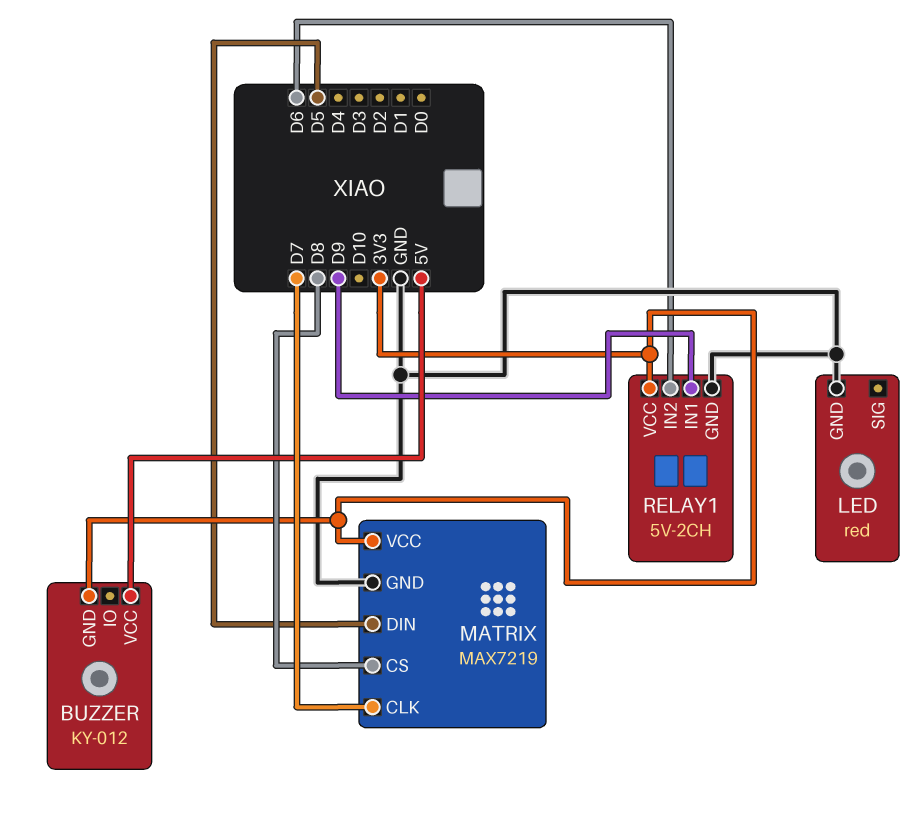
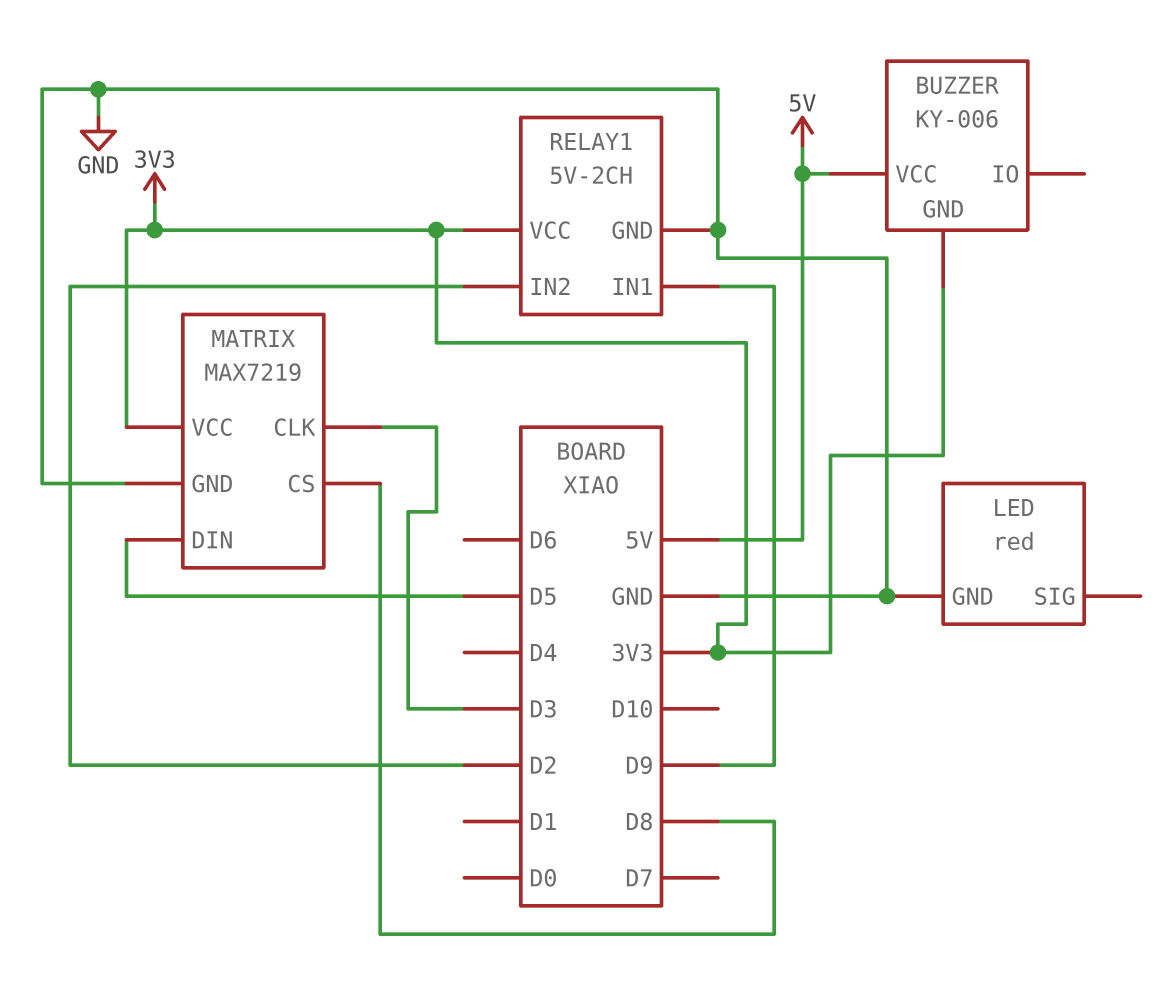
BUZZER: KY-012 -> KY-006
MATRIX pin CLK: D7 -> D3
RELAY1 pin IN2: D6 -> D2

